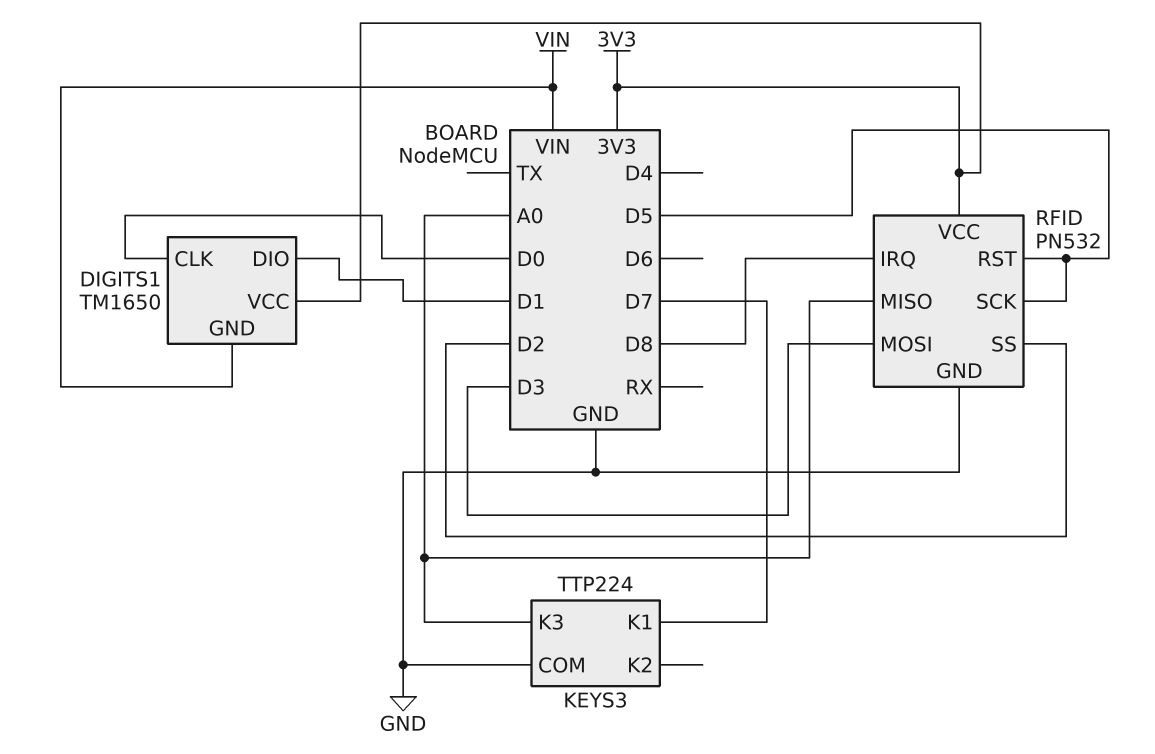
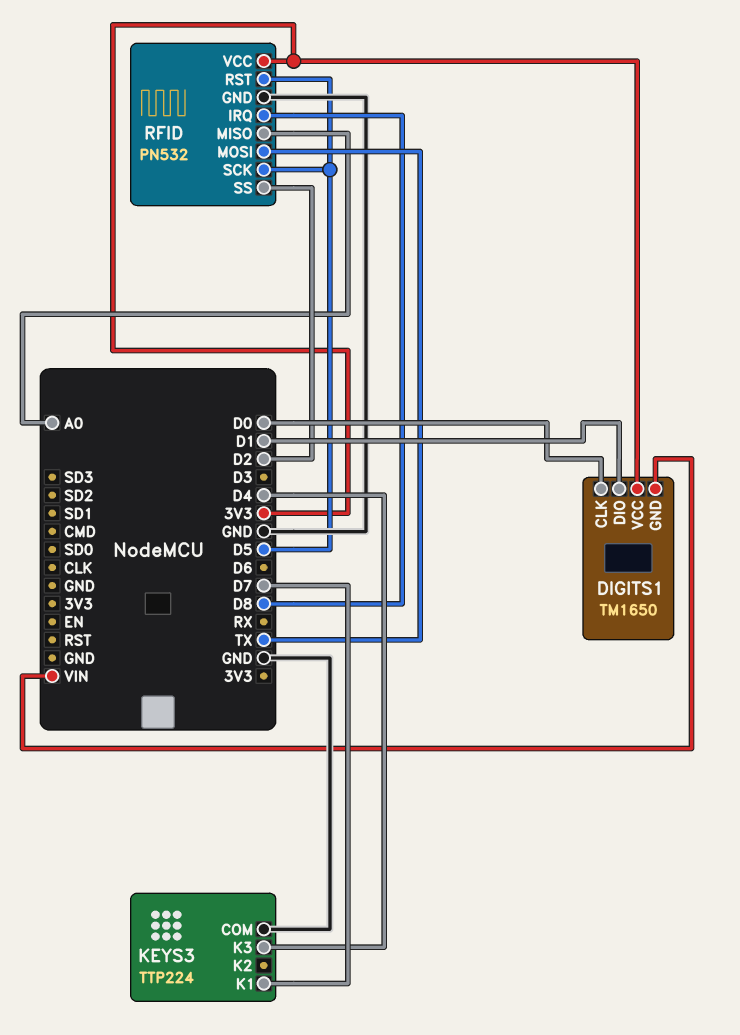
KEYS3 pin K3: A0 -> D4
RFID pin MOSI: D3 -> TX

